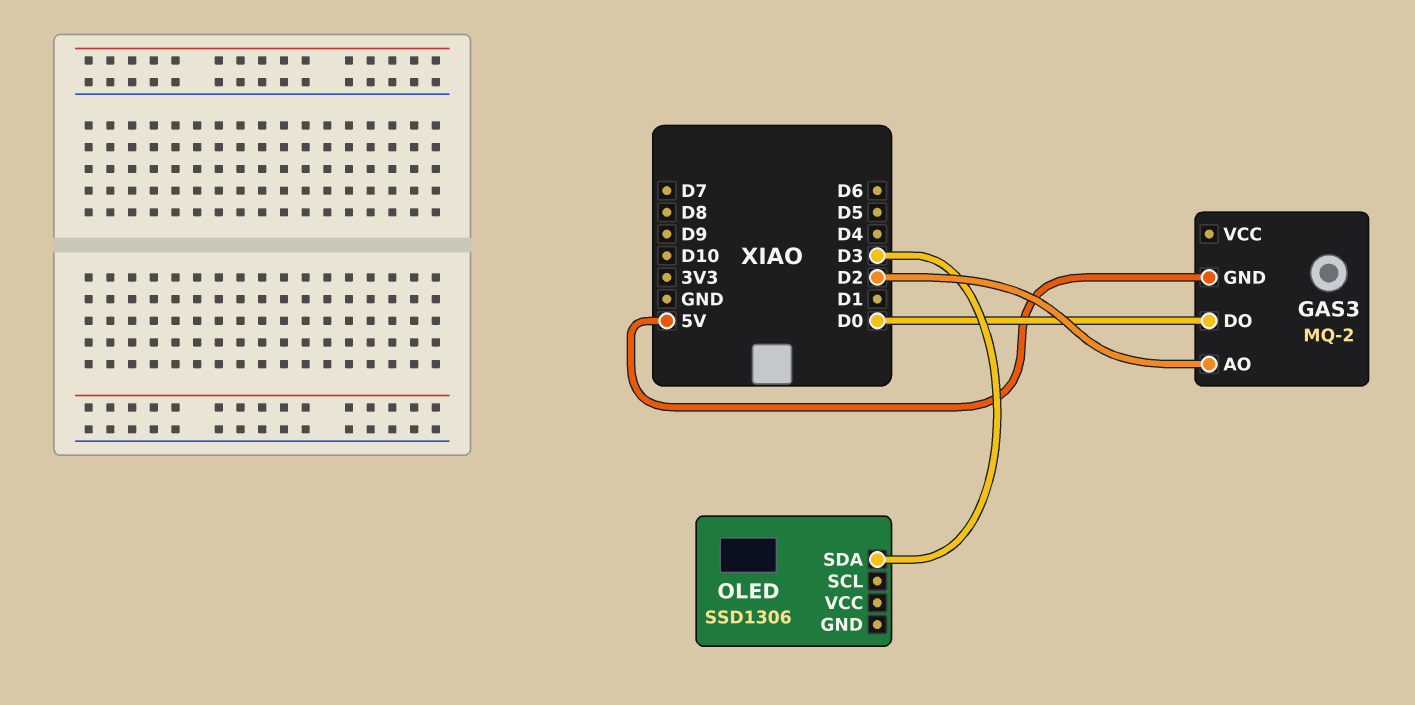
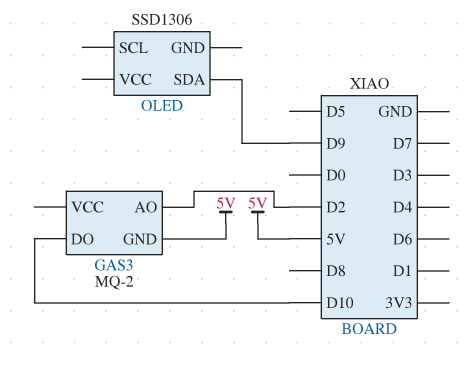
GAS3 pin DO: D0 -> D10
OLED pin SDA: D3 -> D9

